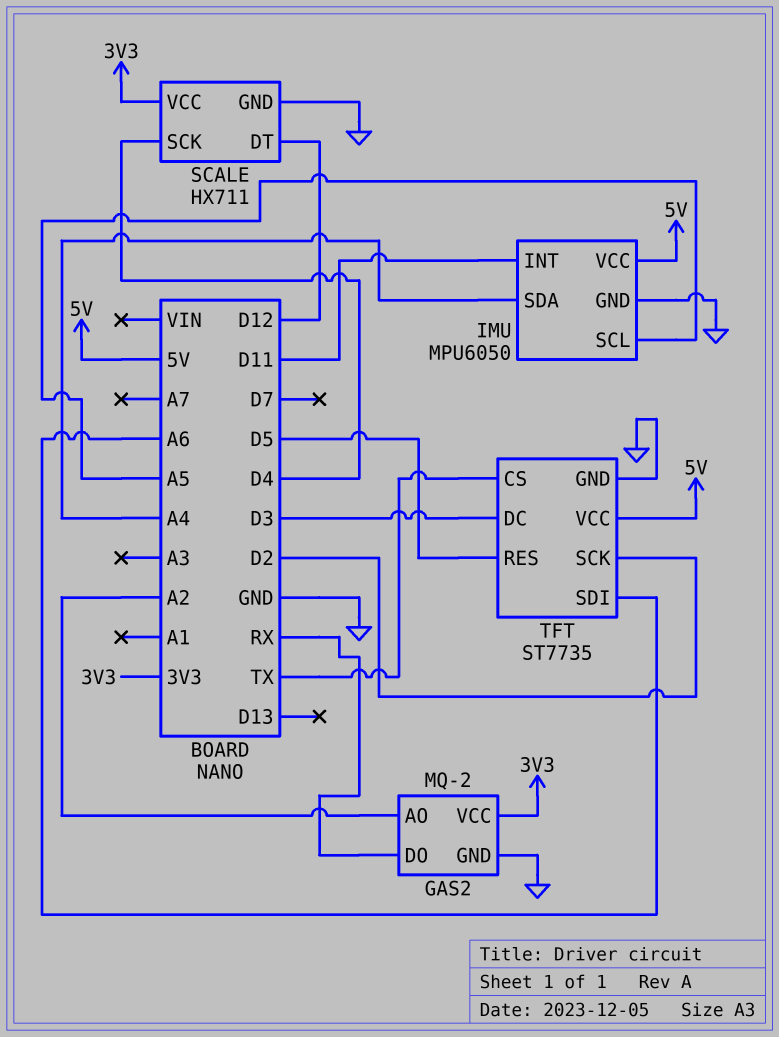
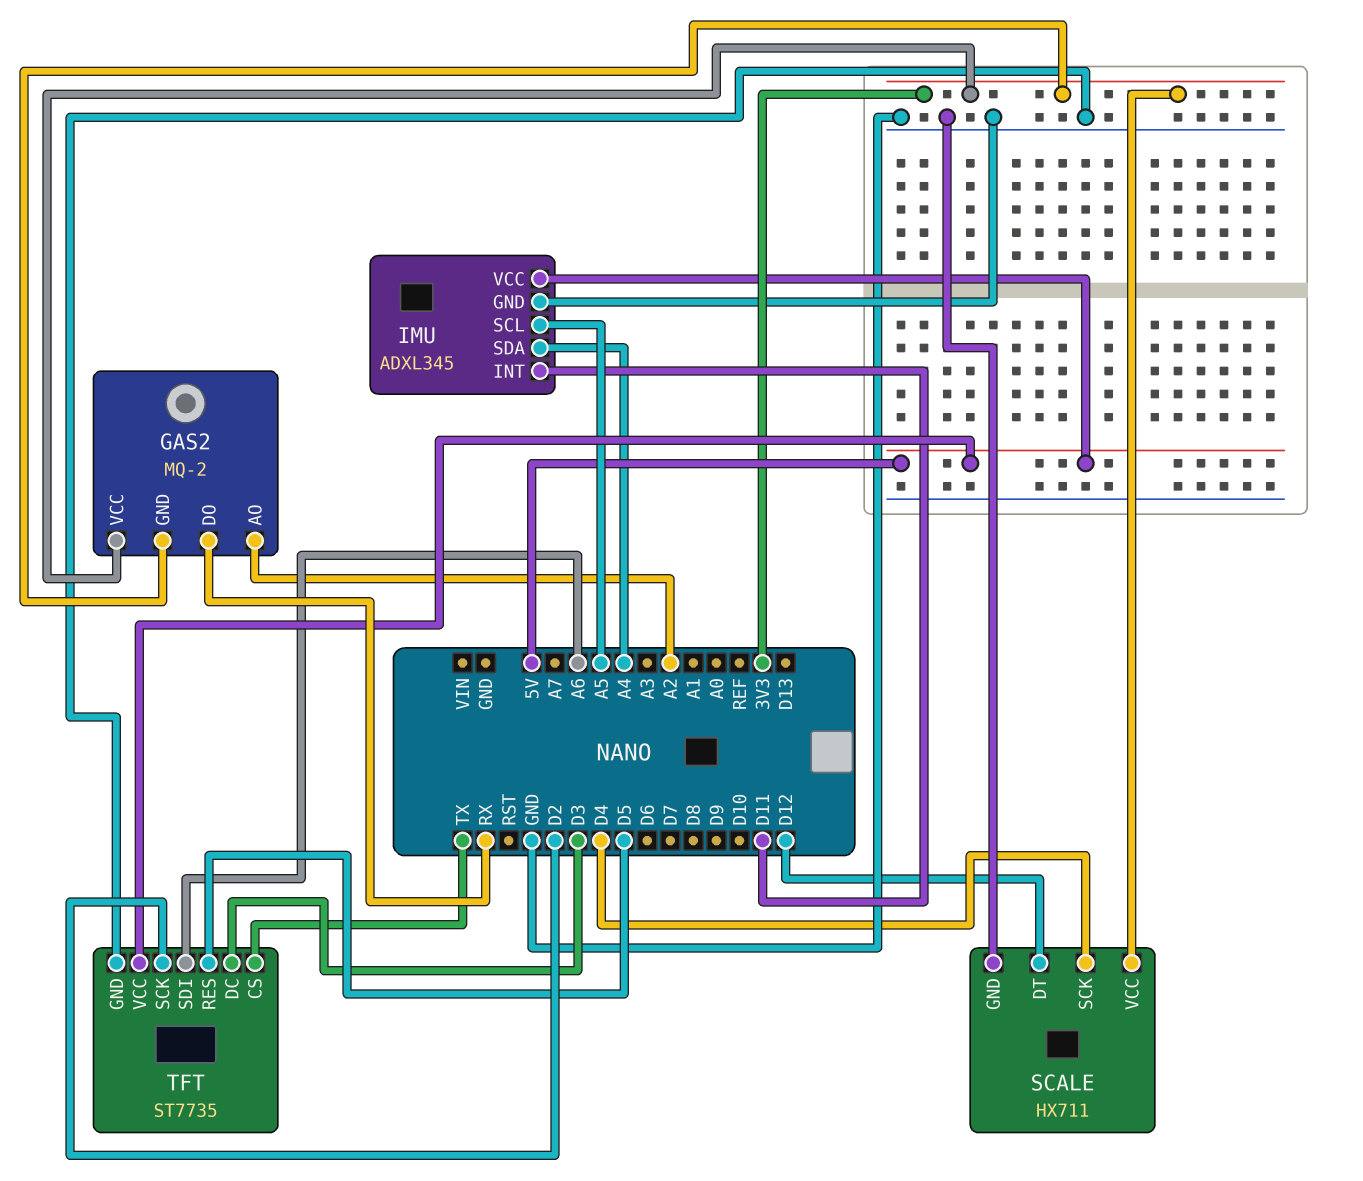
GAS2 pin GND: GND -> 3V3
IMU: MPU6050 -> ADXL345

